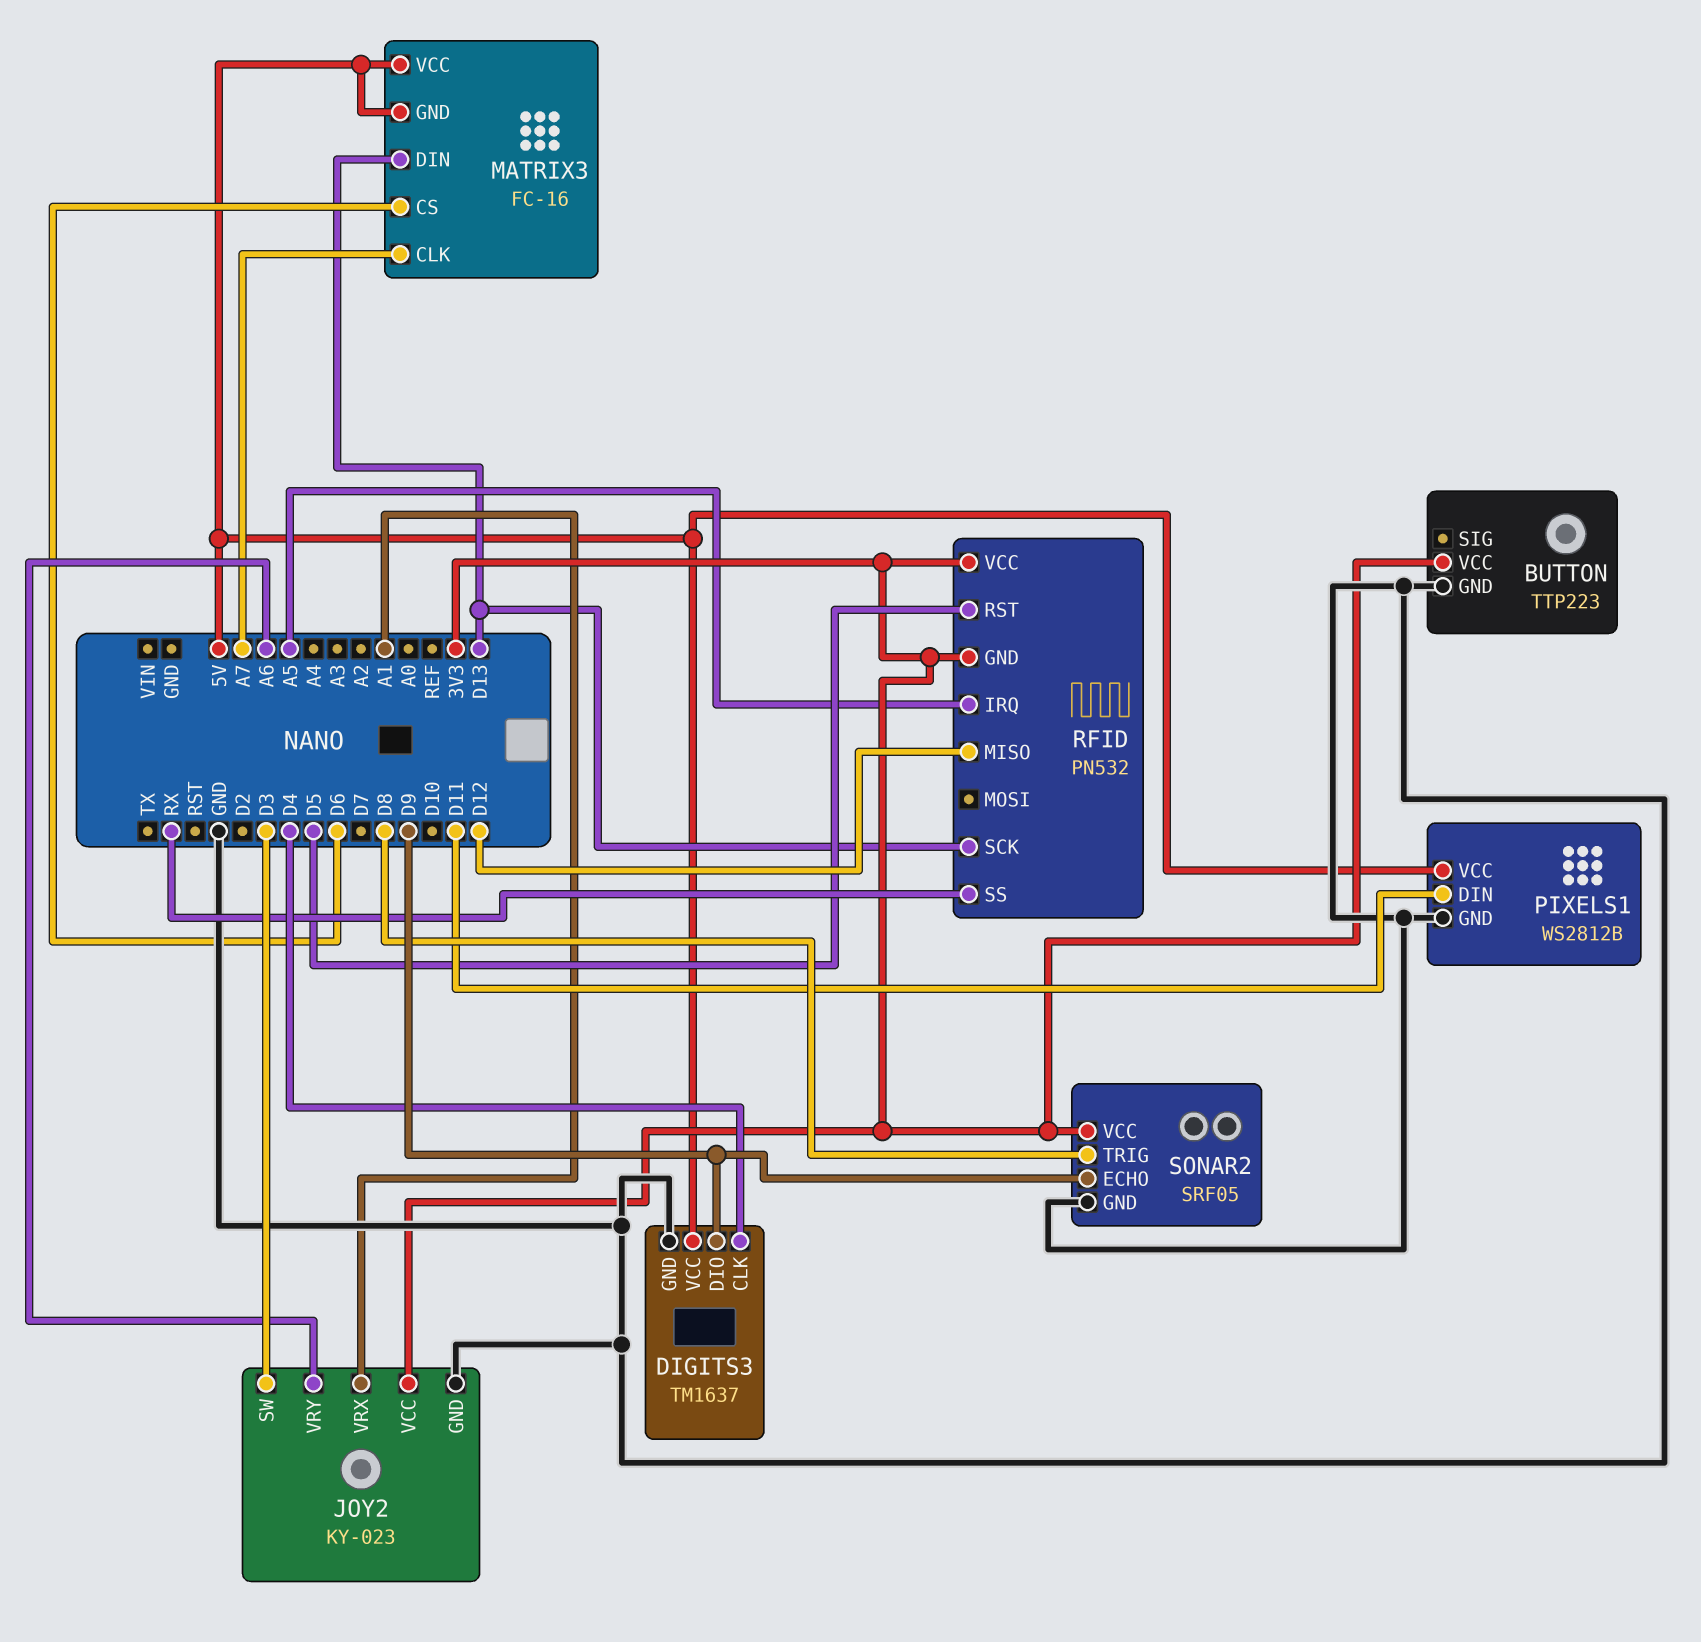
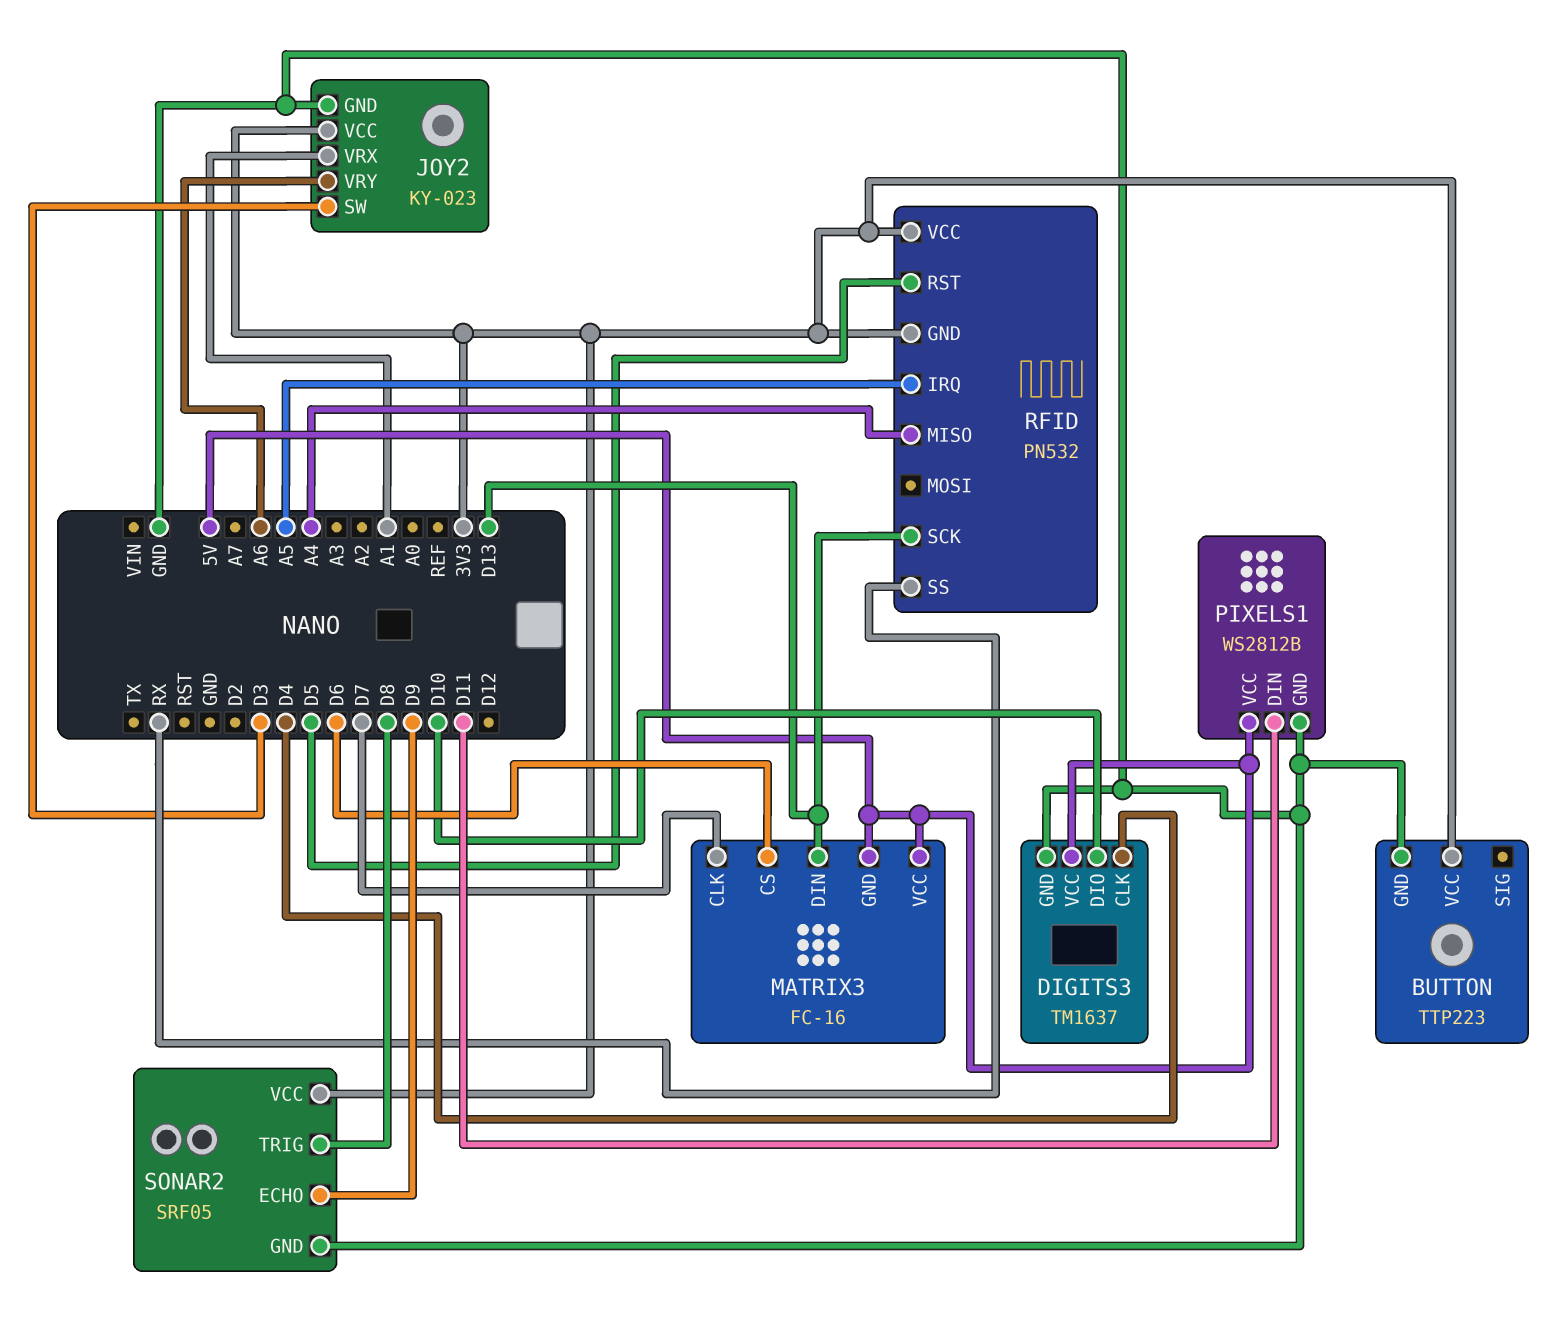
DIGITS3 pin DIO: D9 -> D10
MATRIX3 pin CLK: A7 -> D7
RFID pin MISO: D12 -> A4

